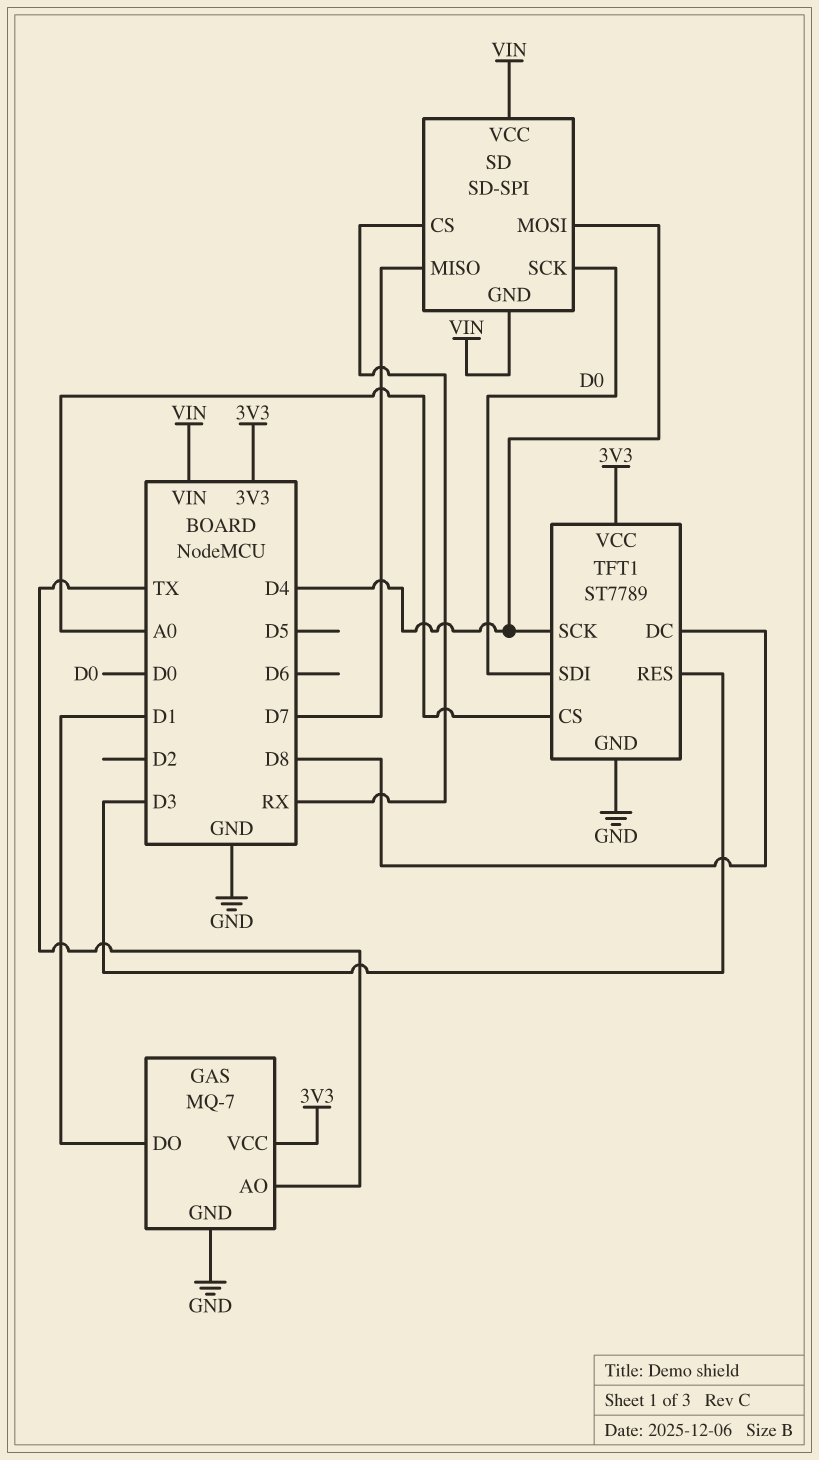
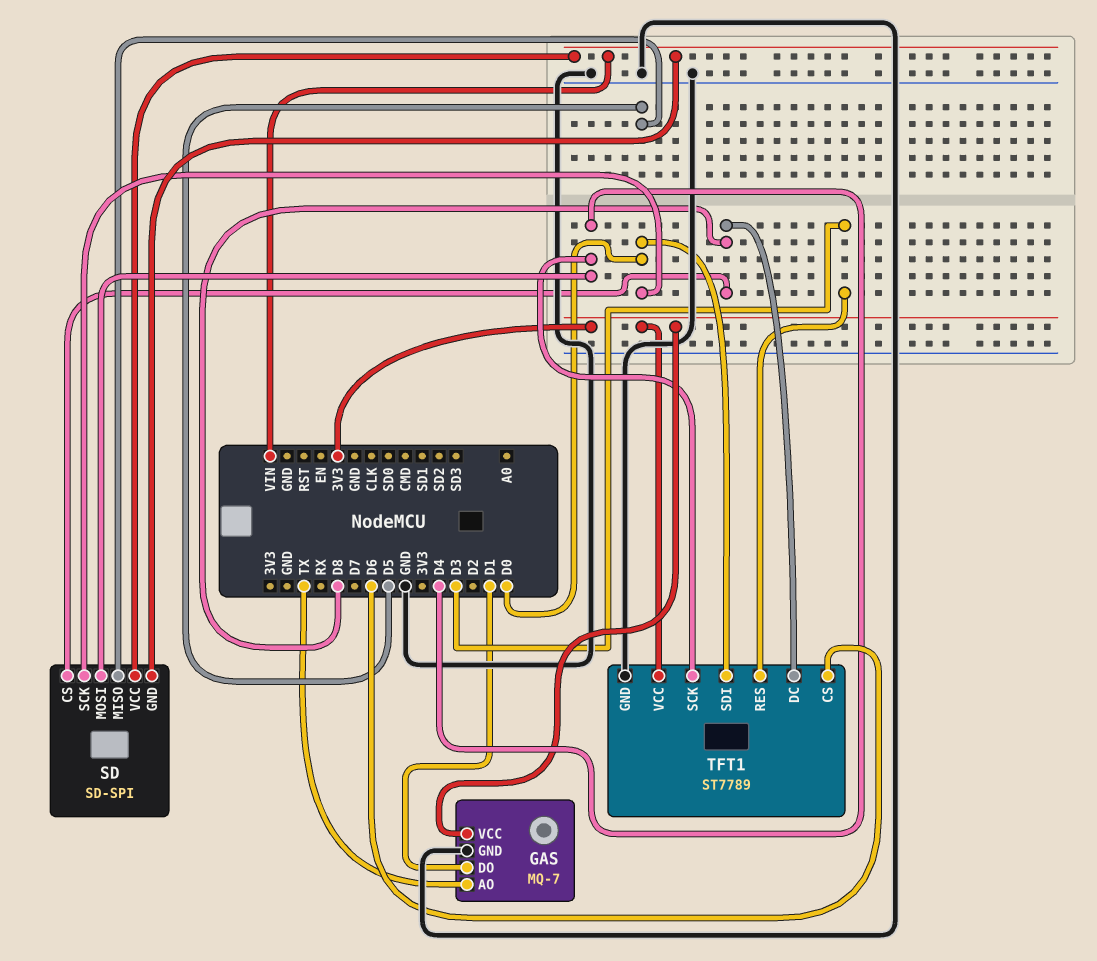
SD pin CS: RX -> D8
SD pin MISO: D7 -> D5
TFT1 pin CS: A0 -> D6

